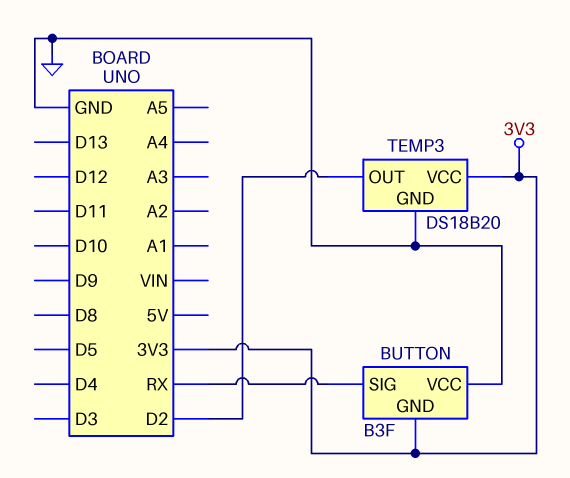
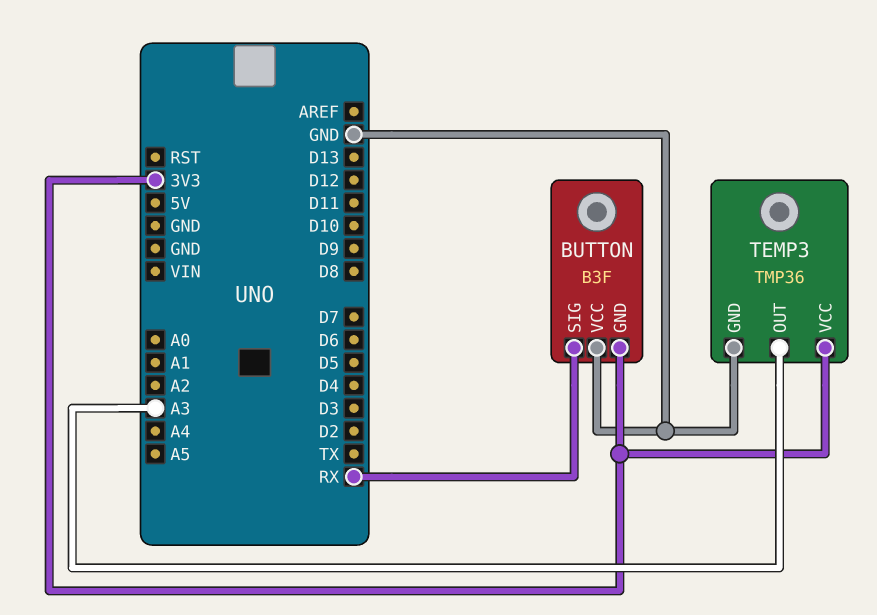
TEMP3: DS18B20 -> TMP36
TEMP3 pin OUT: D2 -> A3

